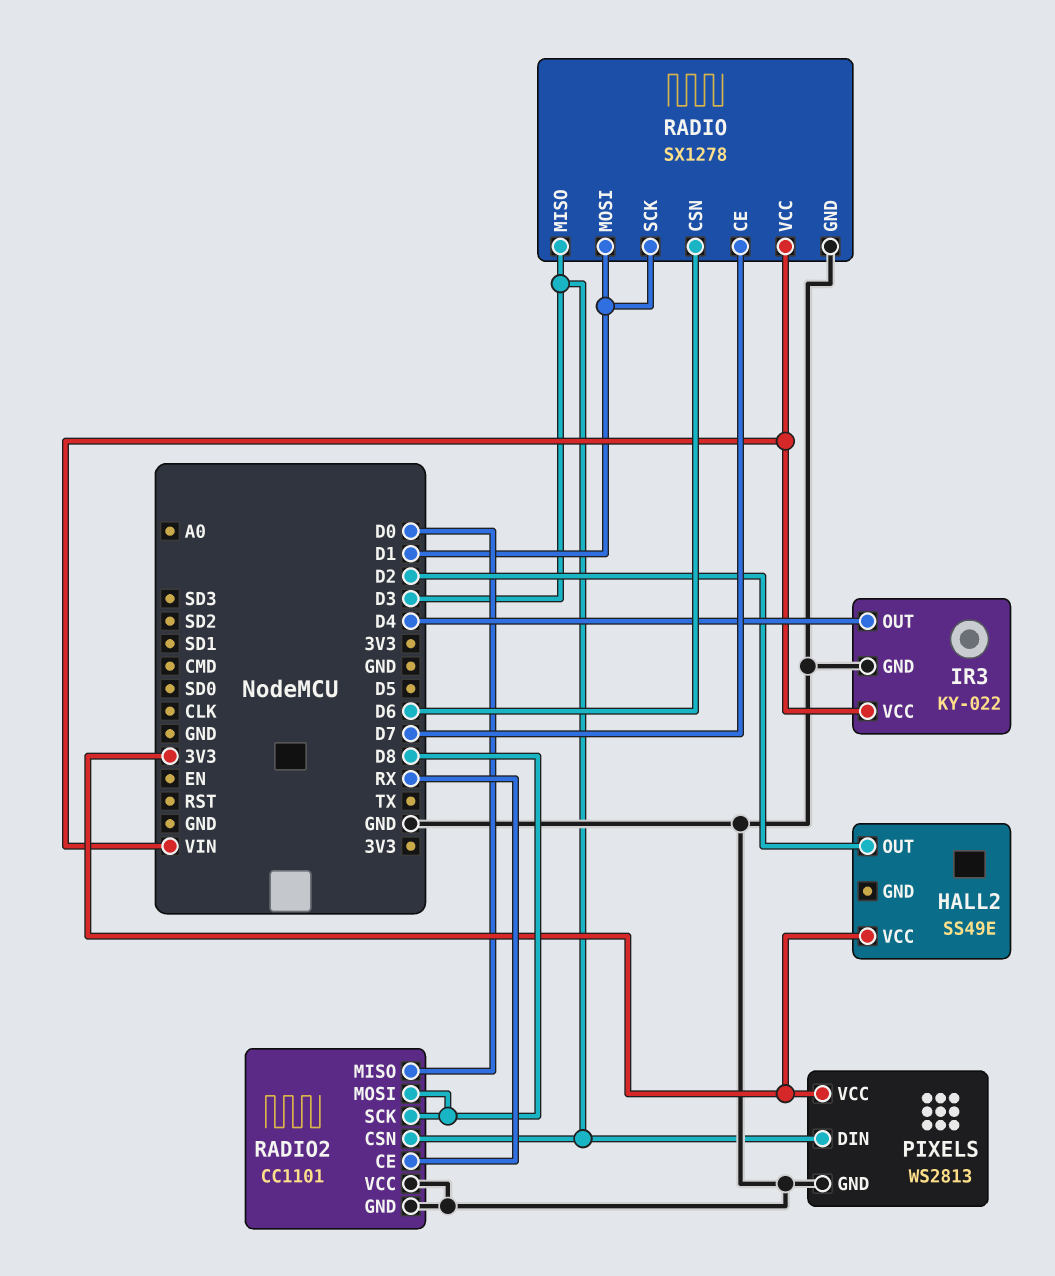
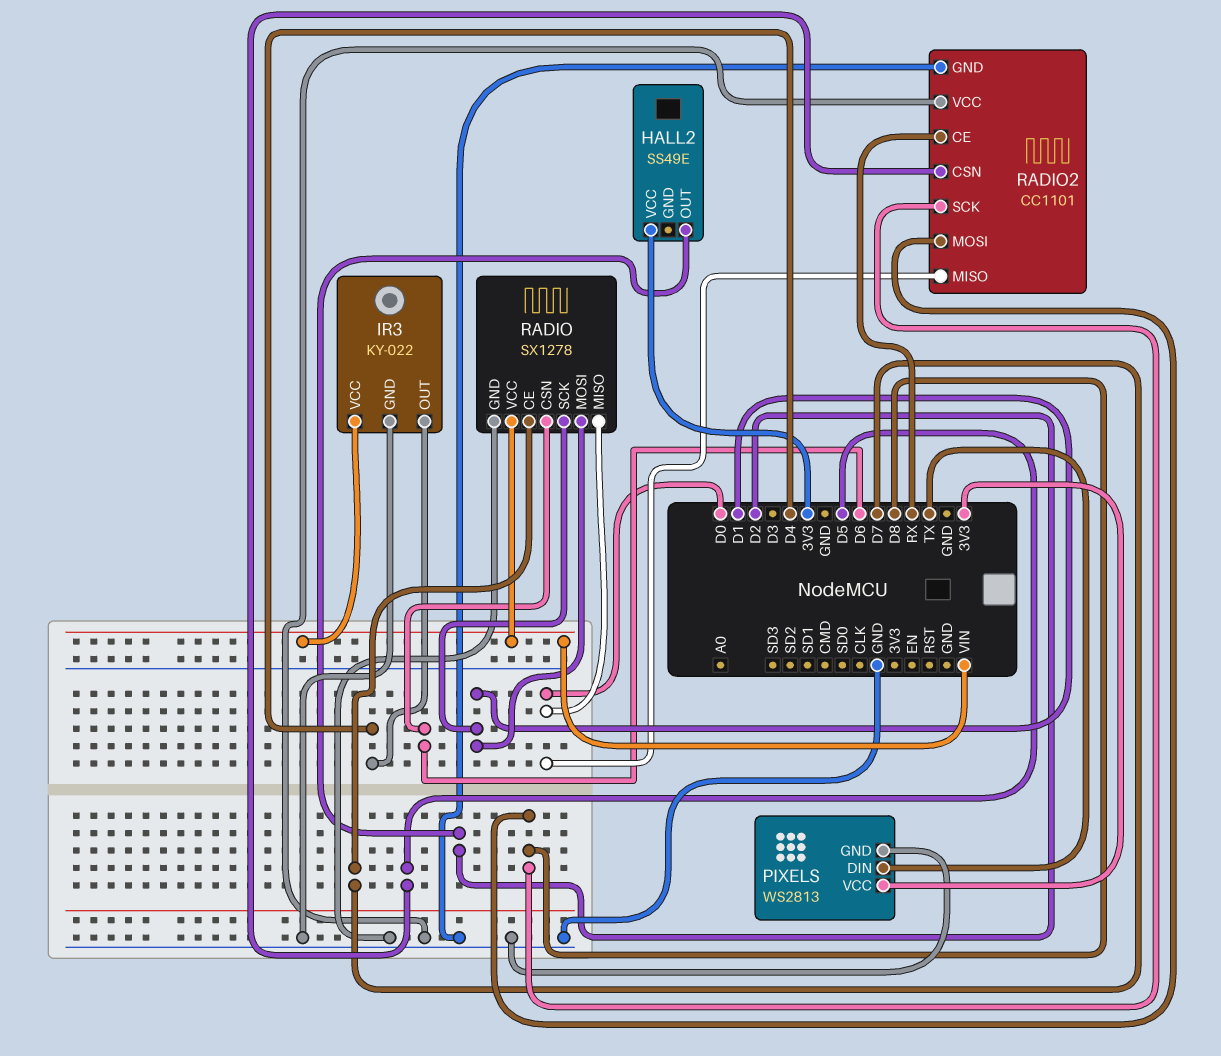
PIXELS pin DIN: D3 -> TX
RADIO pin MISO: D3 -> D0
RADIO2 pin CSN: D3 -> D5

